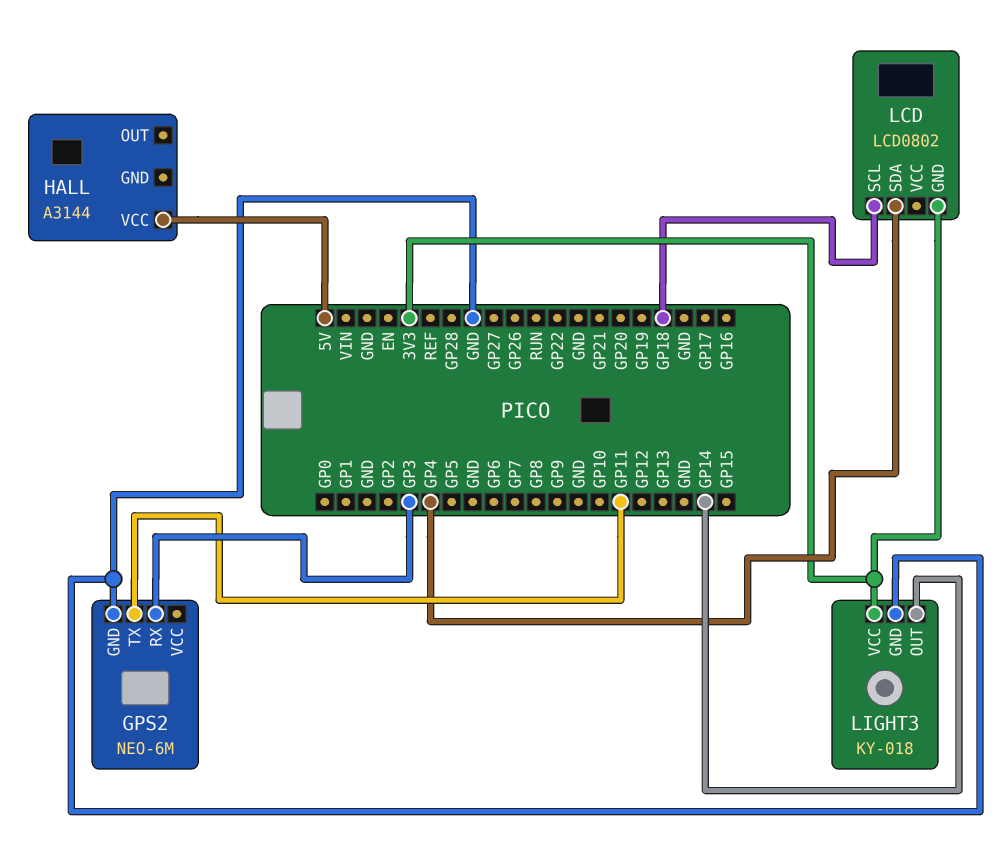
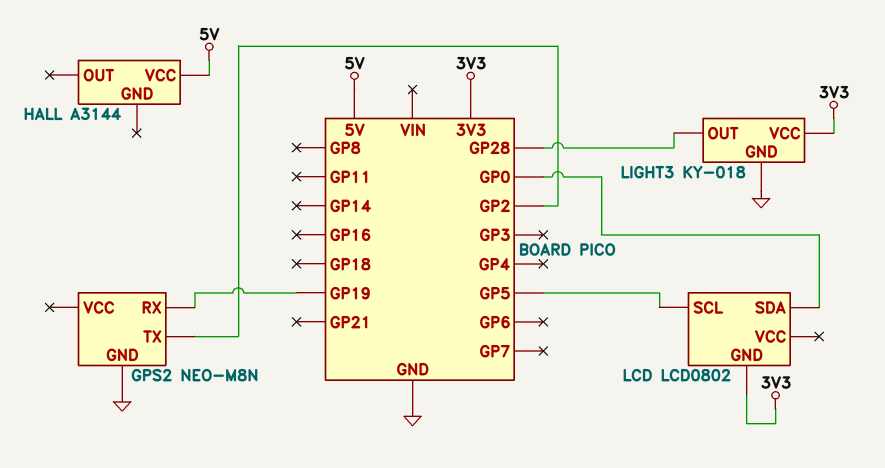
GPS2: NEO-6M -> NEO-M8N
GPS2 pin RX: GP3 -> GP19
GPS2 pin TX: GP11 -> GP2
LCD pin SCL: GP18 -> GP5
LCD pin SDA: GP4 -> GP0
LIGHT3 pin OUT: GP14 -> GP28

